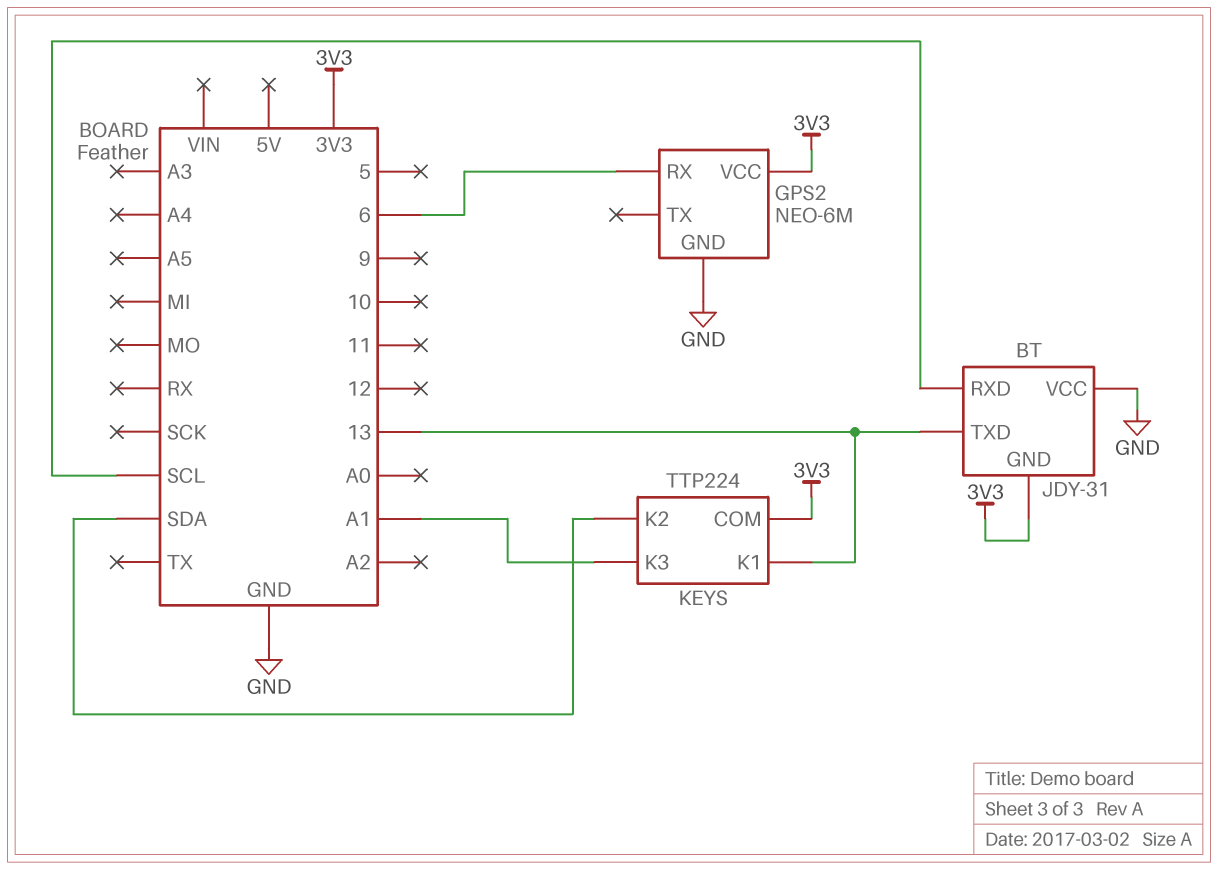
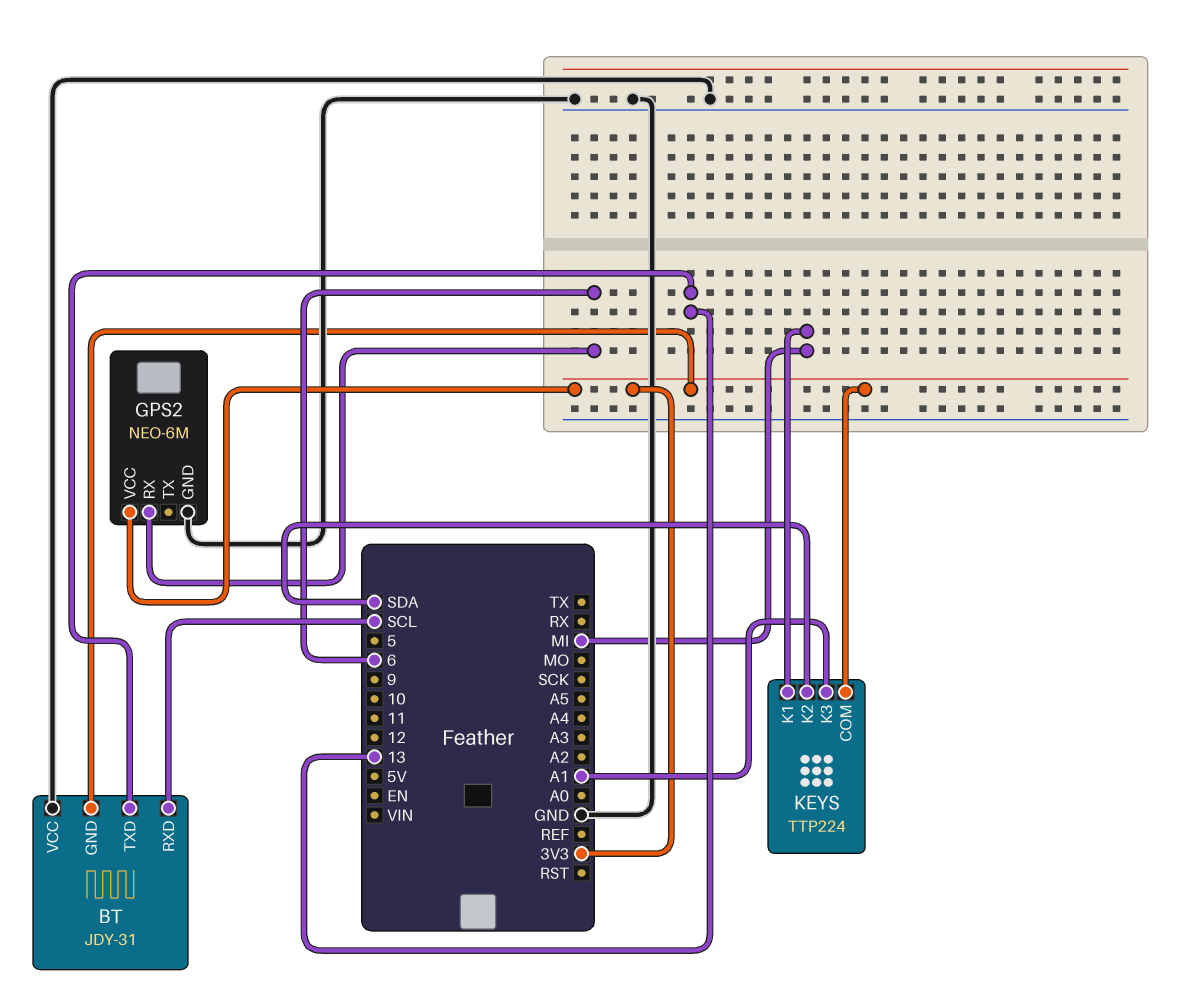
KEYS pin K1: 13 -> MI

